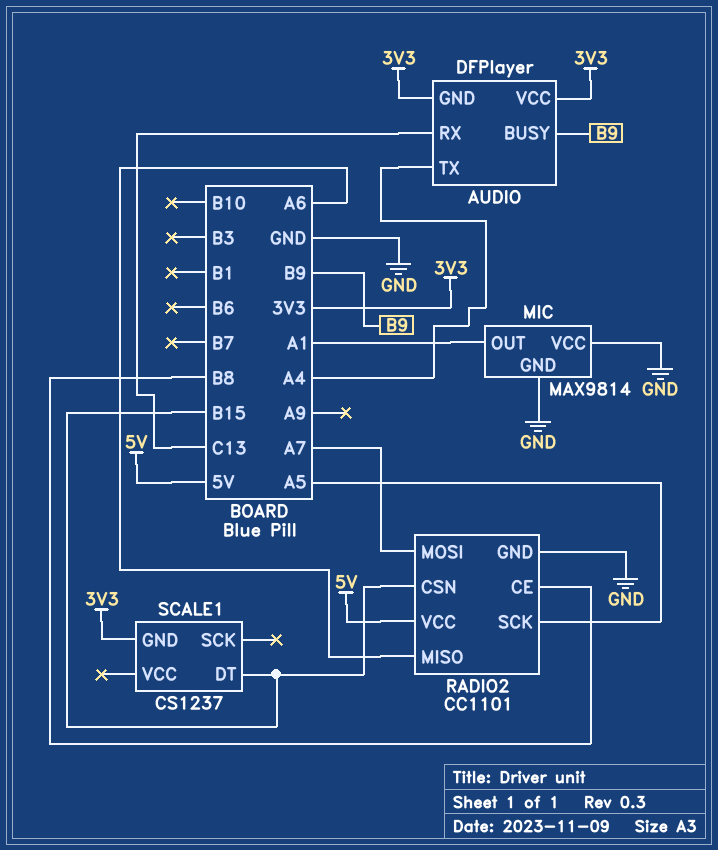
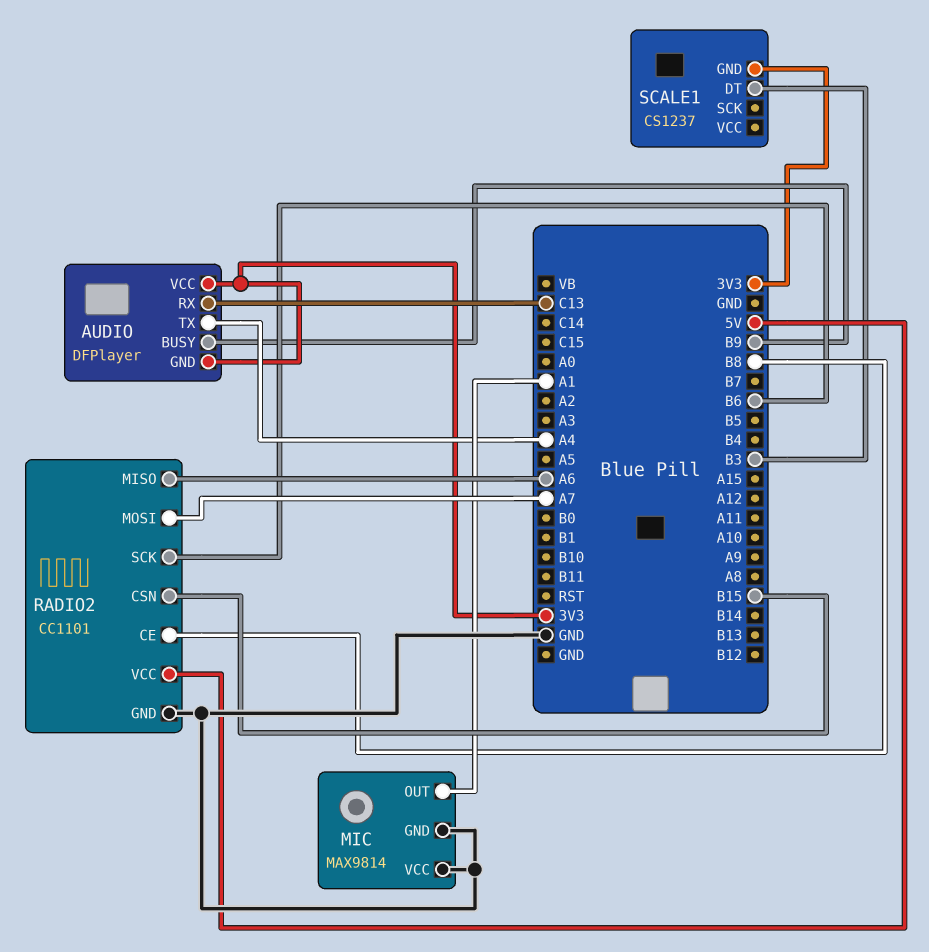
RADIO2 pin SCK: A5 -> B6
SCALE1 pin DT: B15 -> B3

